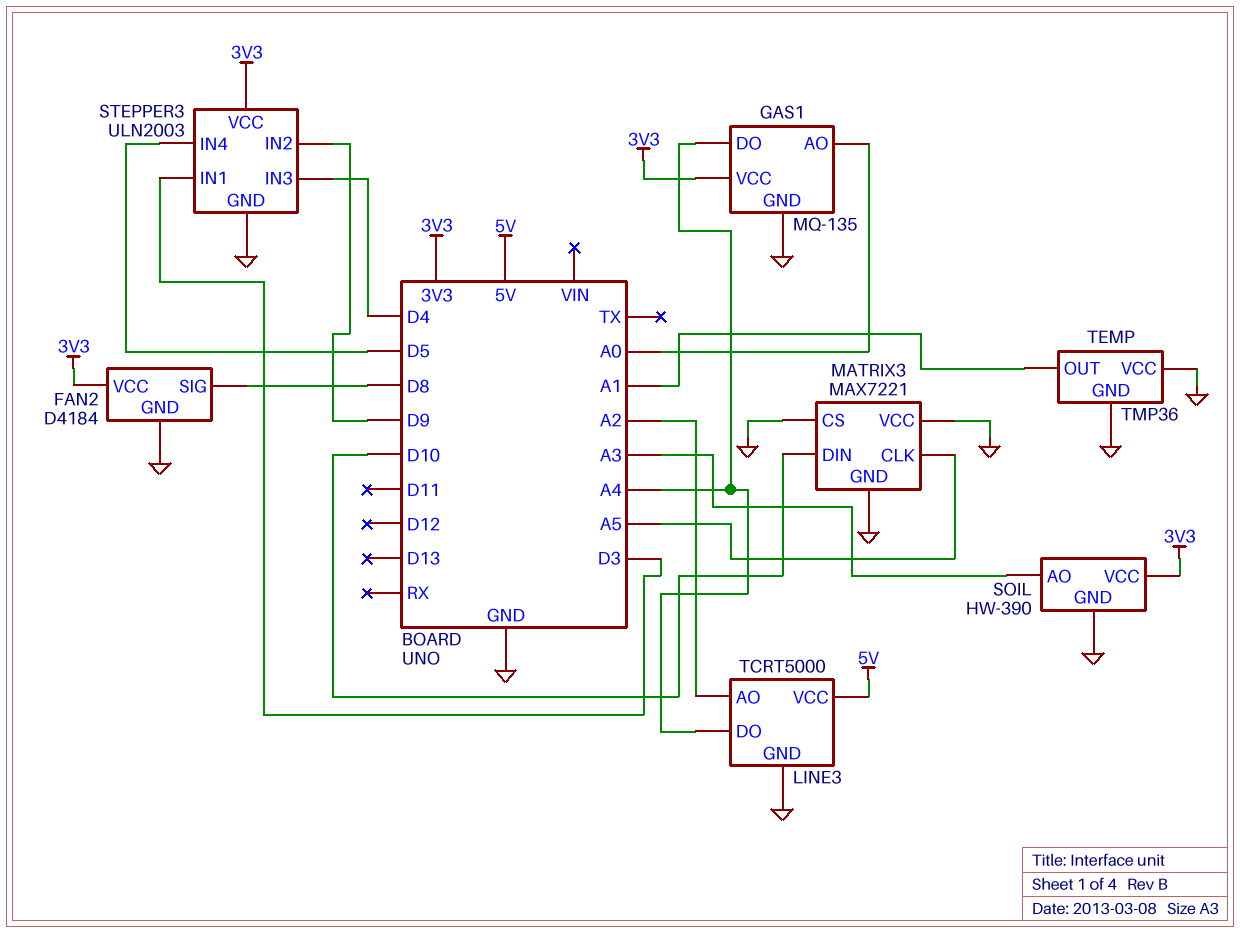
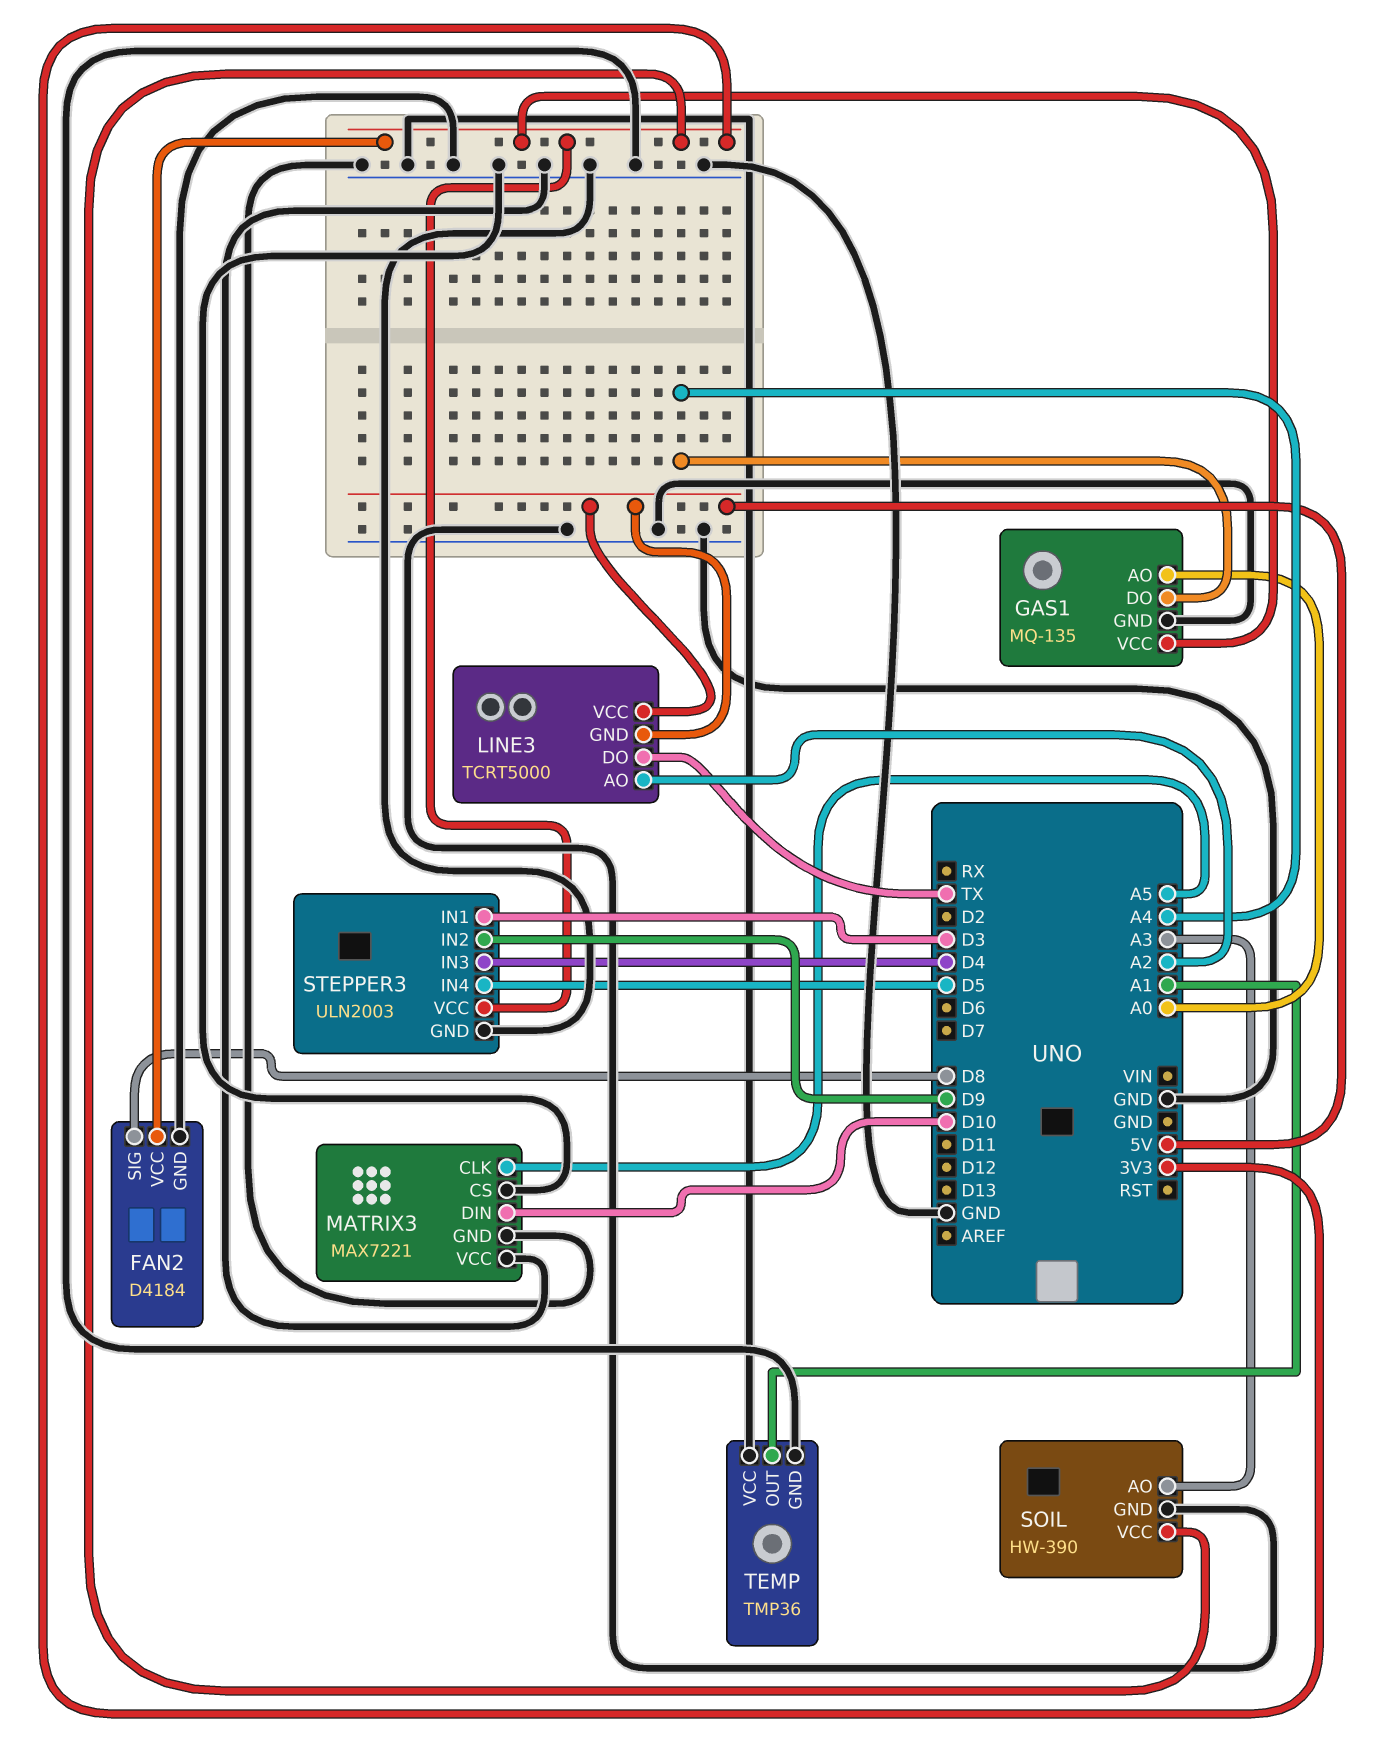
LINE3 pin DO: A4 -> TX
LINE3 pin GND: GND -> 5V

